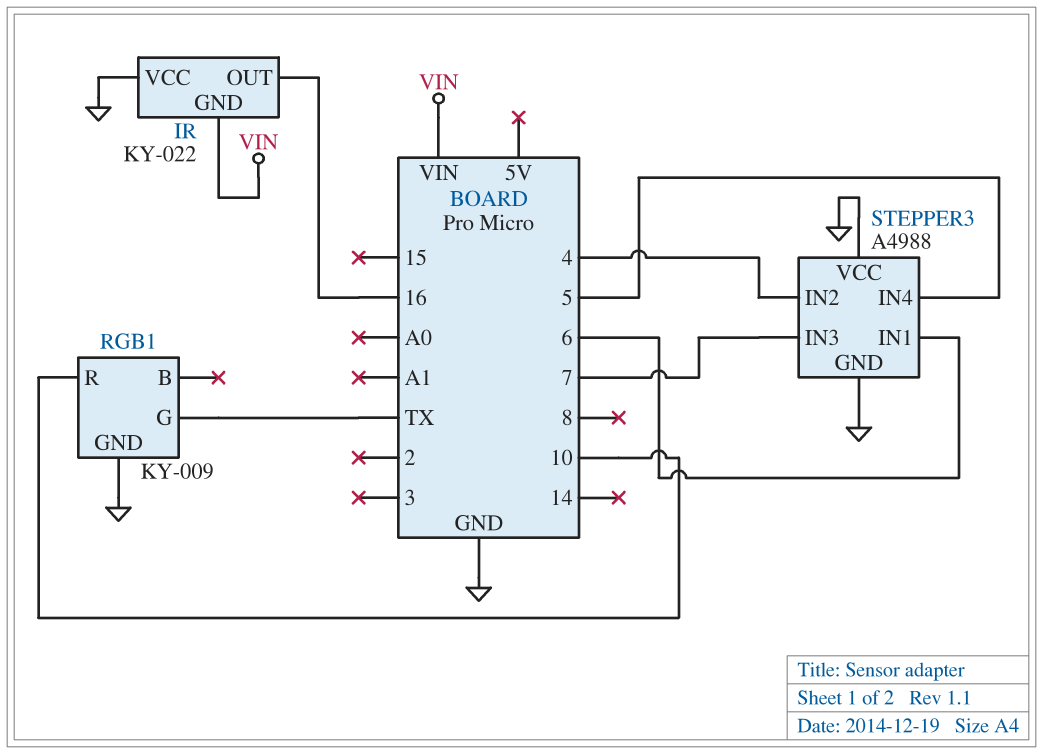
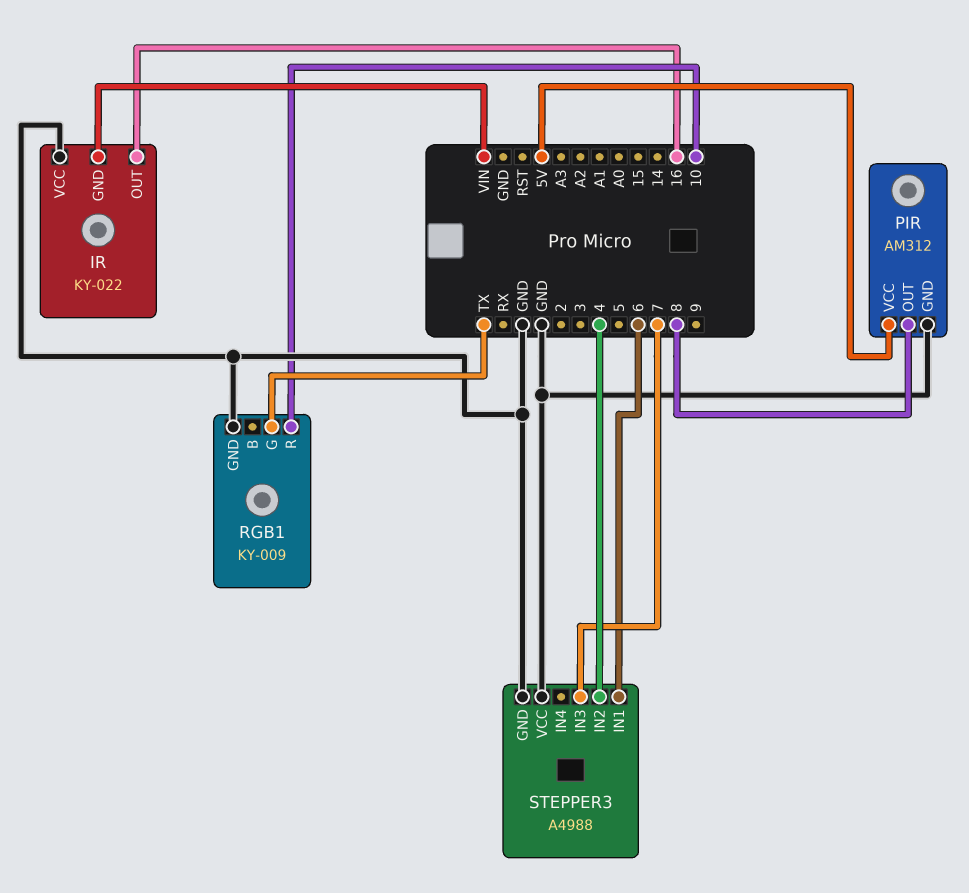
PIR: none -> AM312
PIR pin GND: none -> GND
PIR pin OUT: none -> 8
PIR pin VCC: none -> 5V
STEPPER3 pin IN4: 5 -> none

